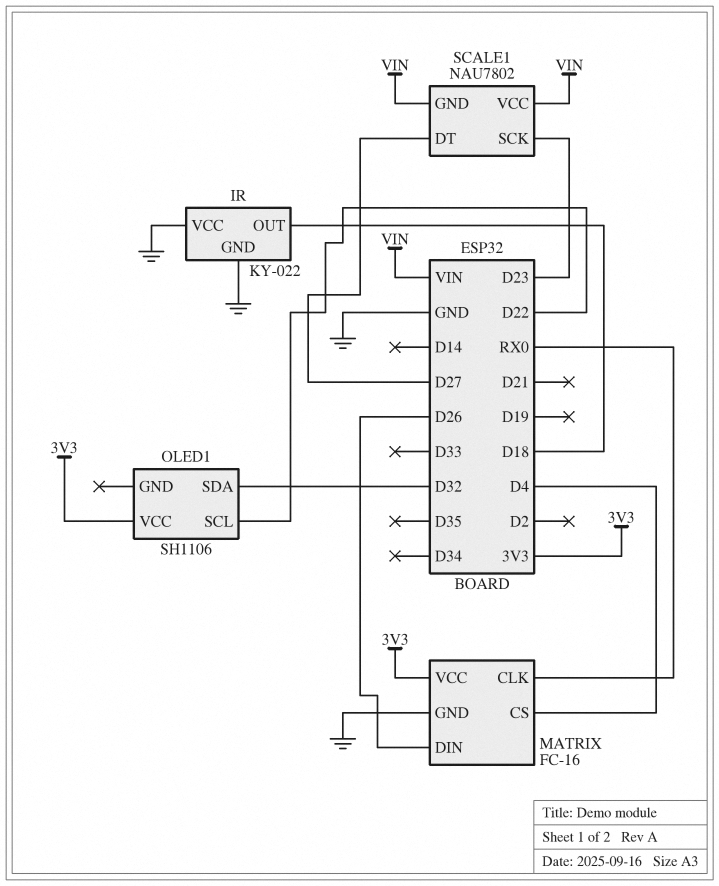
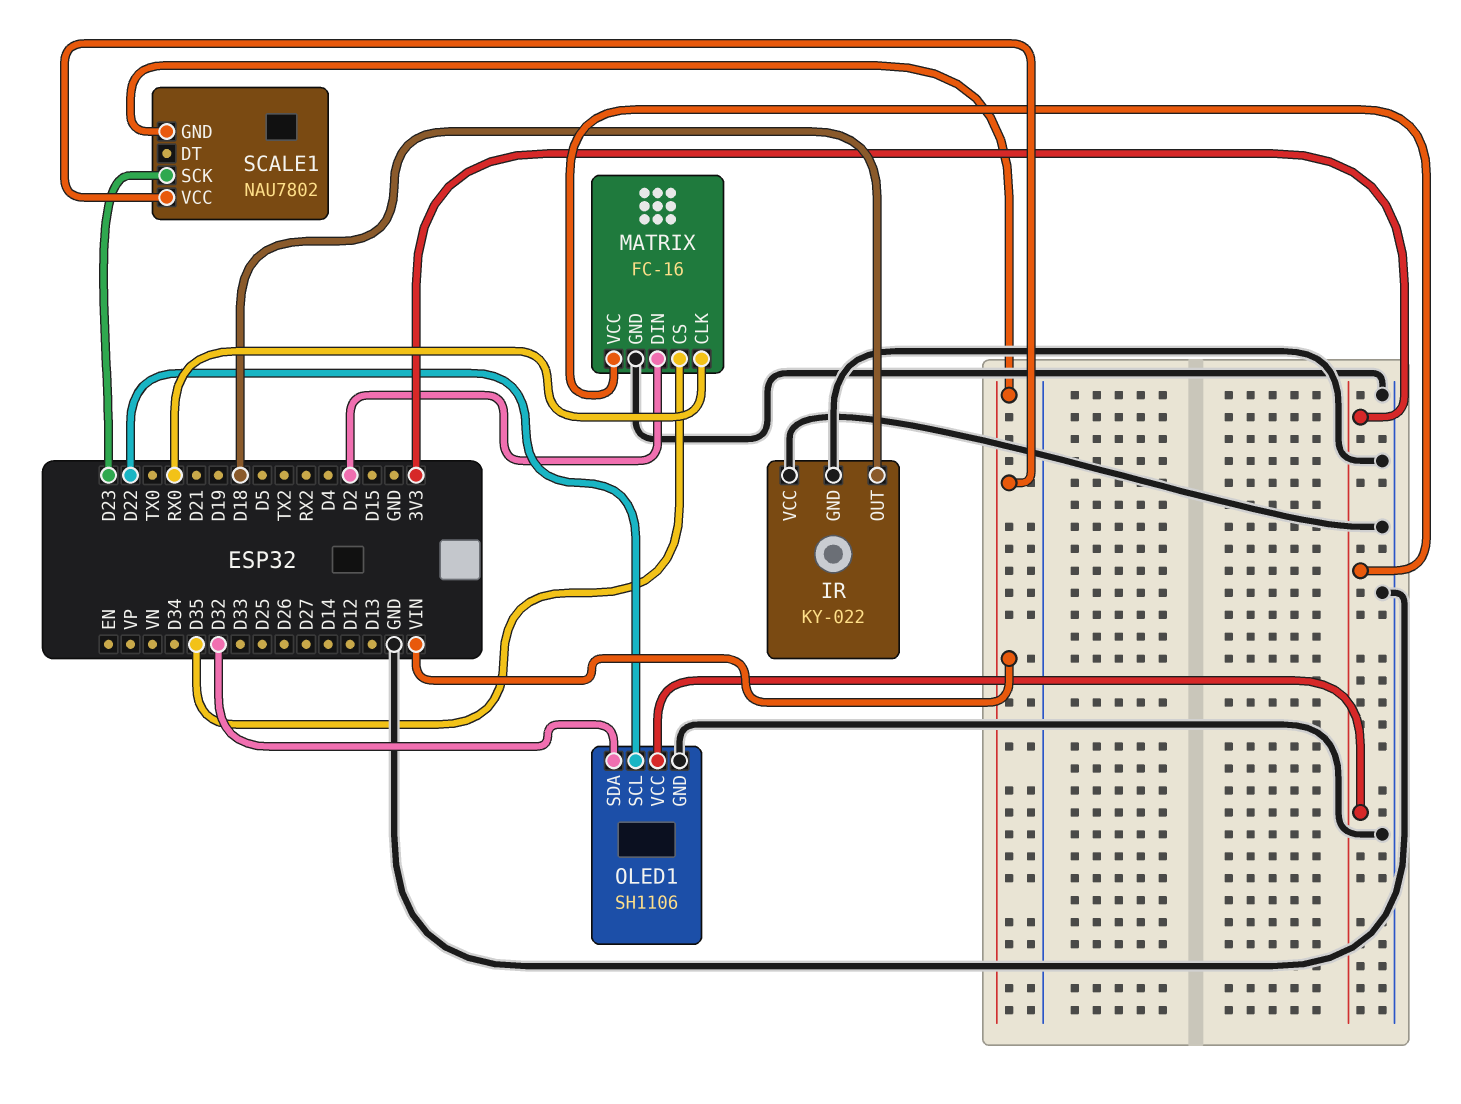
MATRIX pin CS: D4 -> D35
MATRIX pin DIN: D26 -> D2
OLED1 pin GND: none -> GND
SCALE1 pin DT: D27 -> none

